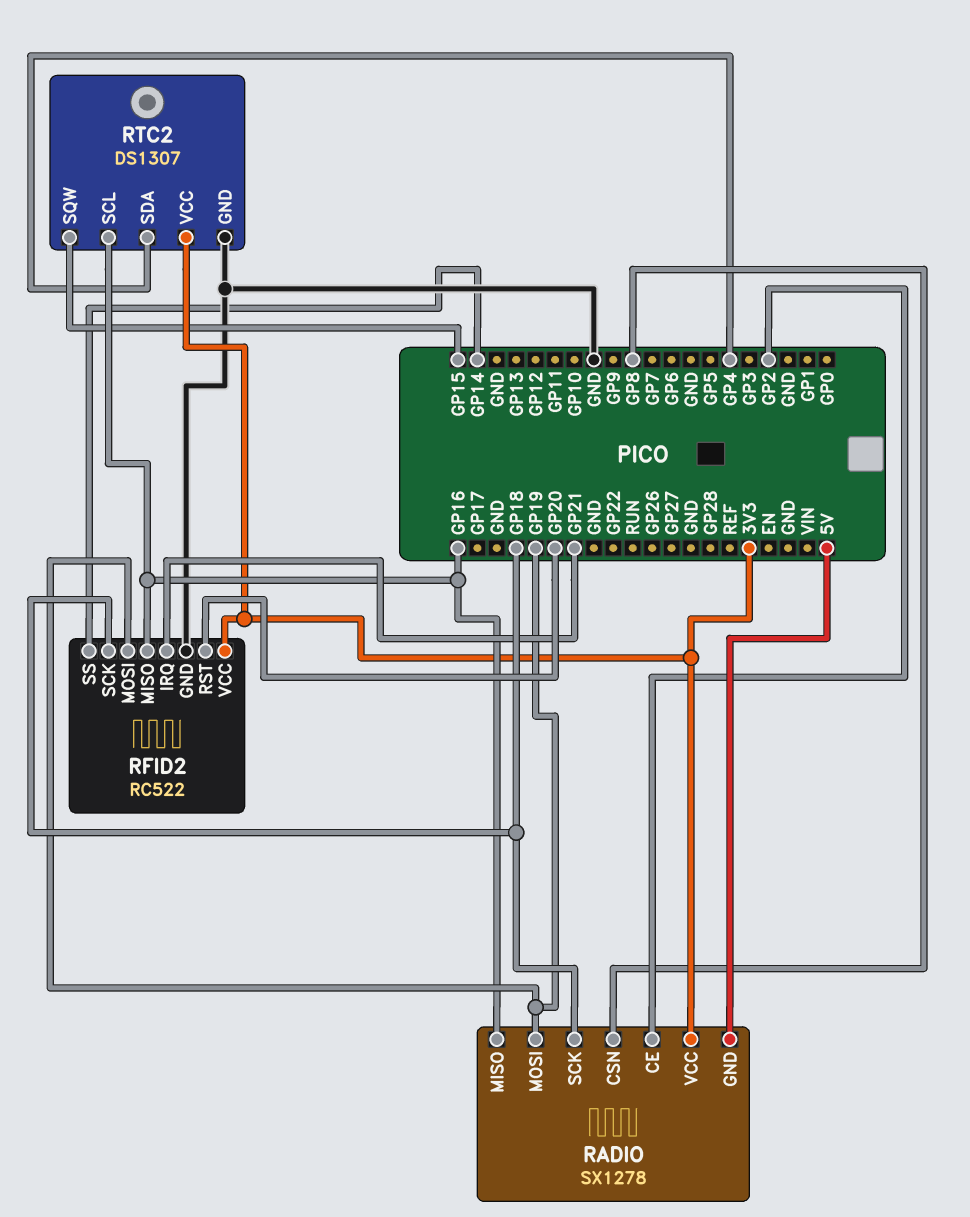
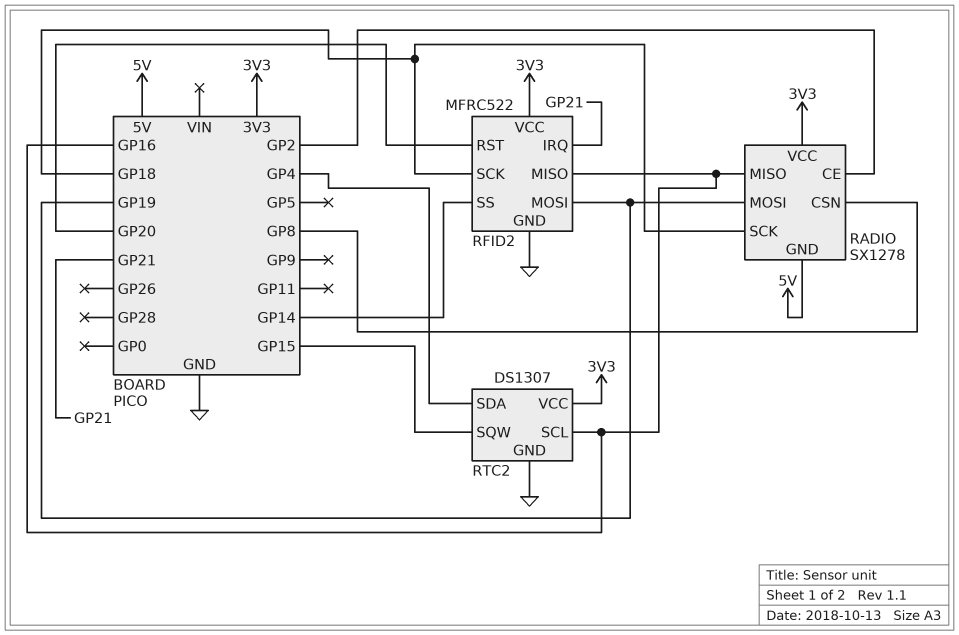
RFID2: RC522 -> MFRC522

